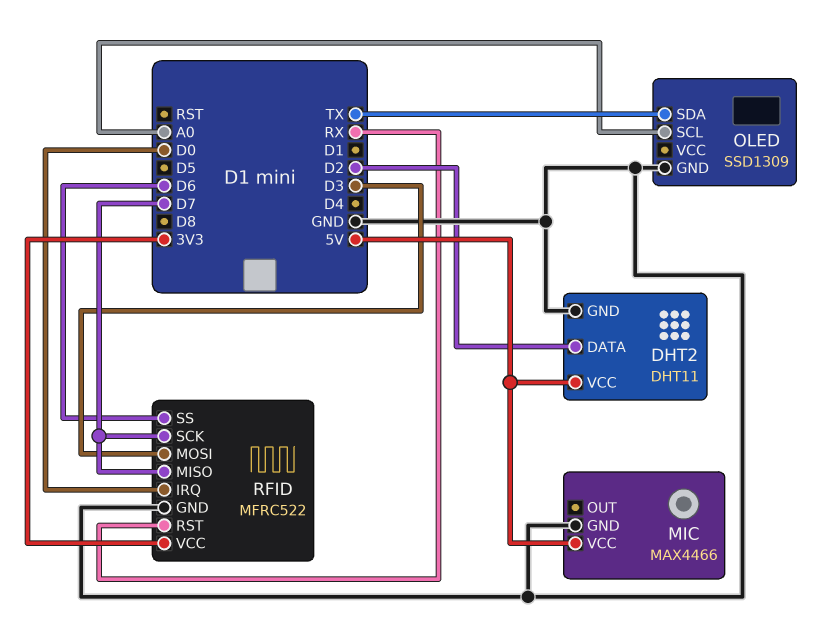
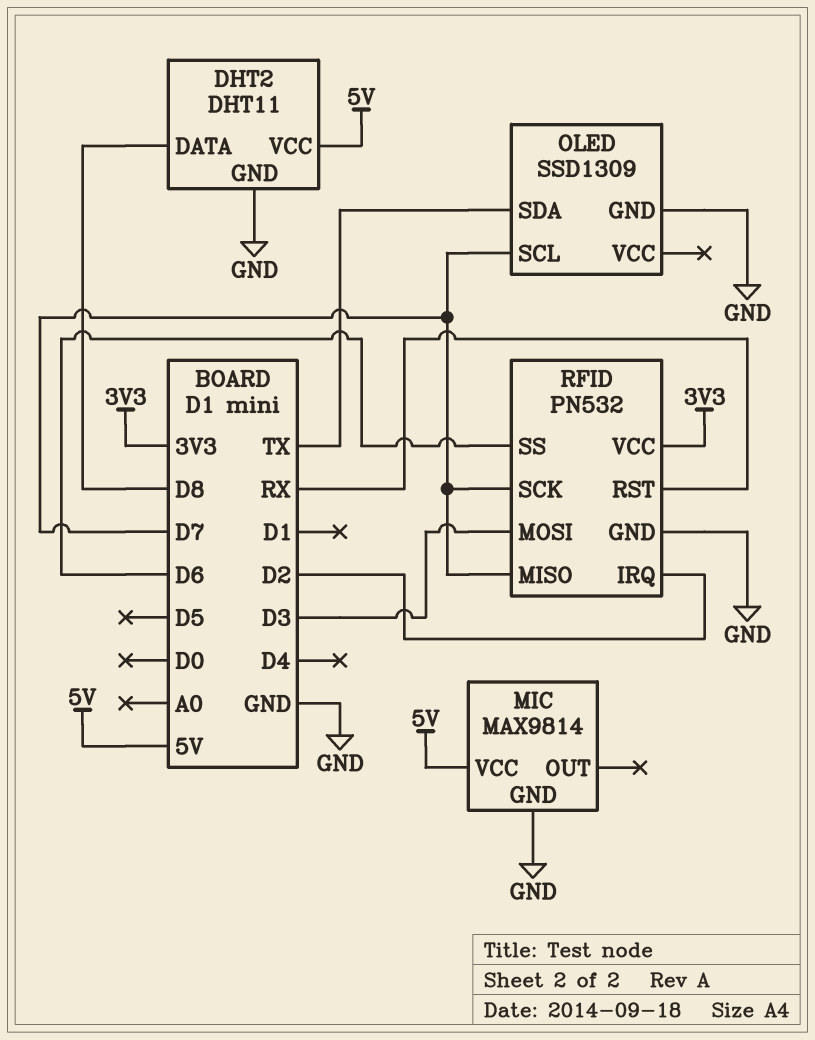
DHT2 pin DATA: D2 -> D8
MIC: MAX4466 -> MAX9814
OLED pin SCL: A0 -> D7
RFID: MFRC522 -> PN532
RFID pin IRQ: D0 -> D2

